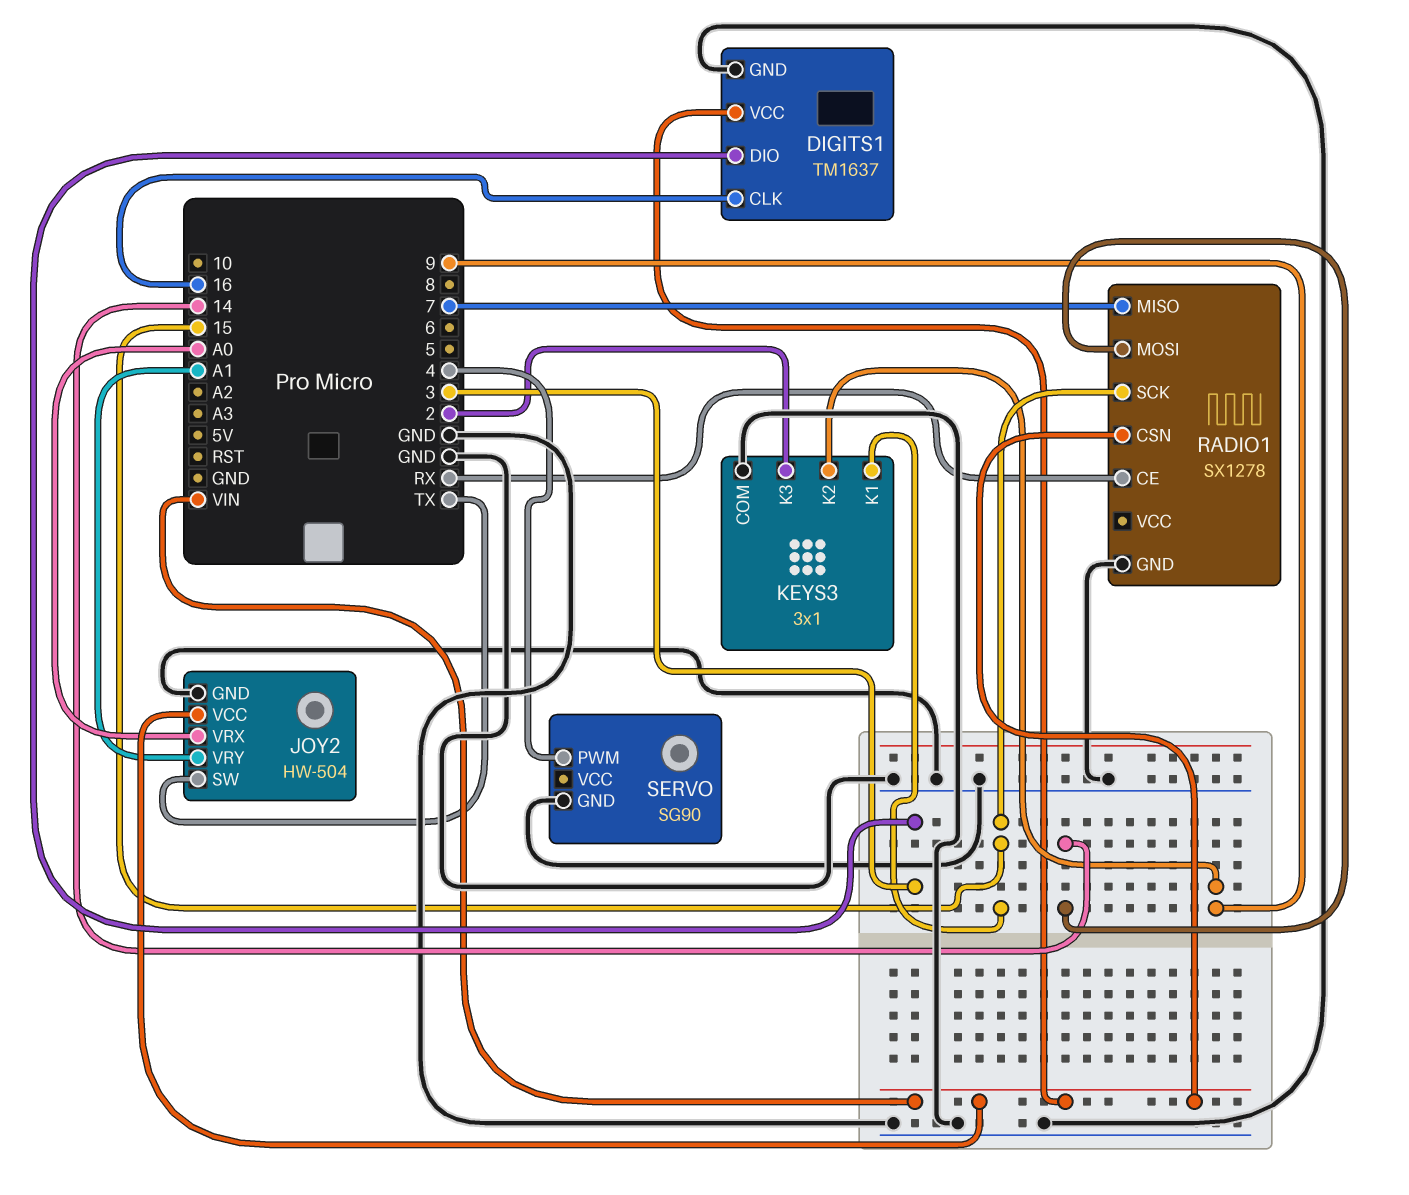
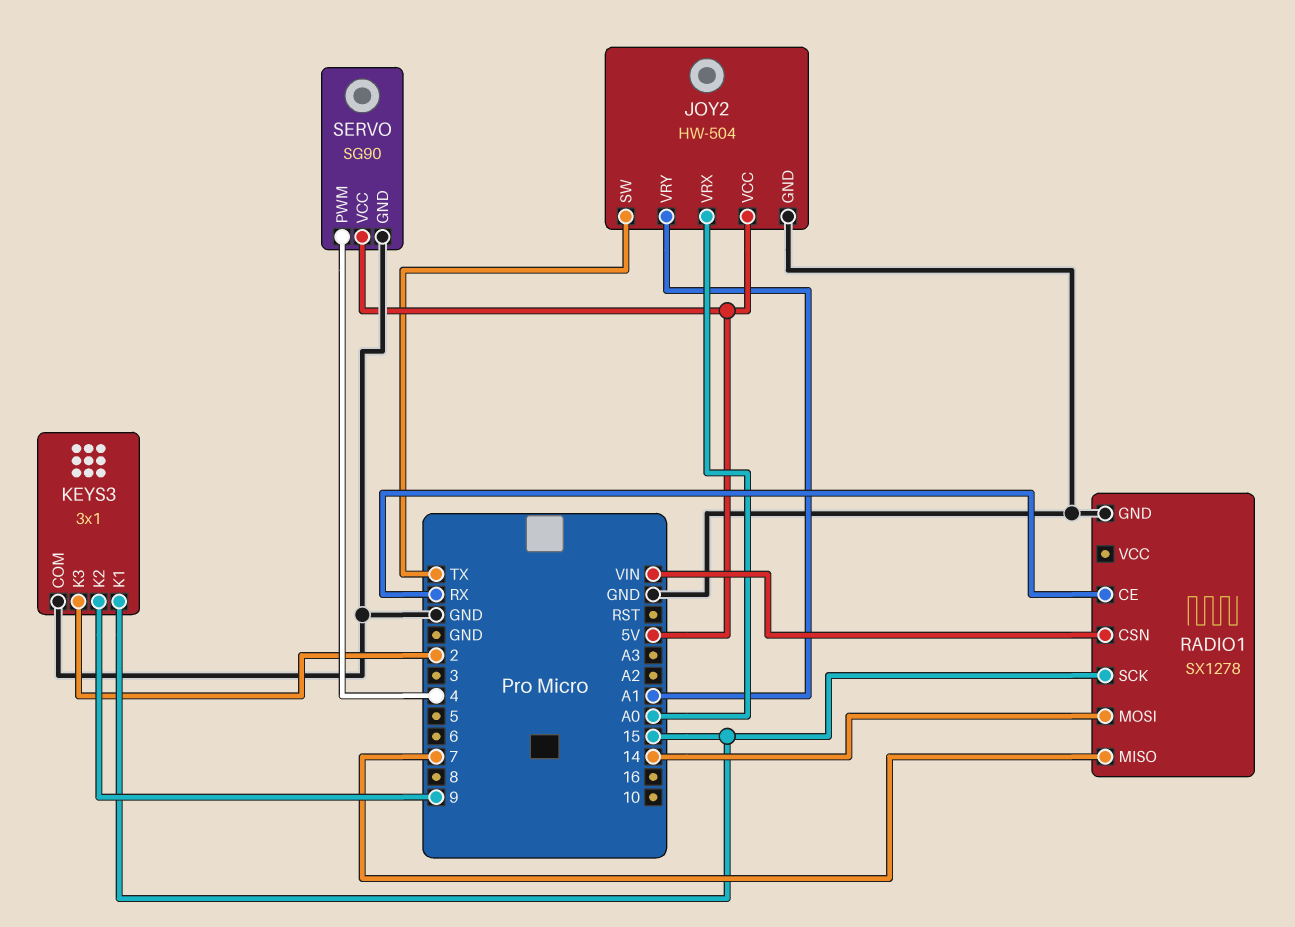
DIGITS1: TM1637 -> none
DIGITS1 pin CLK: 16 -> none
DIGITS1 pin DIO: 3 -> none
DIGITS1 pin GND: GND -> none
DIGITS1 pin VCC: VIN -> none
JOY2 pin VCC: VIN -> 5V
SERVO pin VCC: none -> 5V

